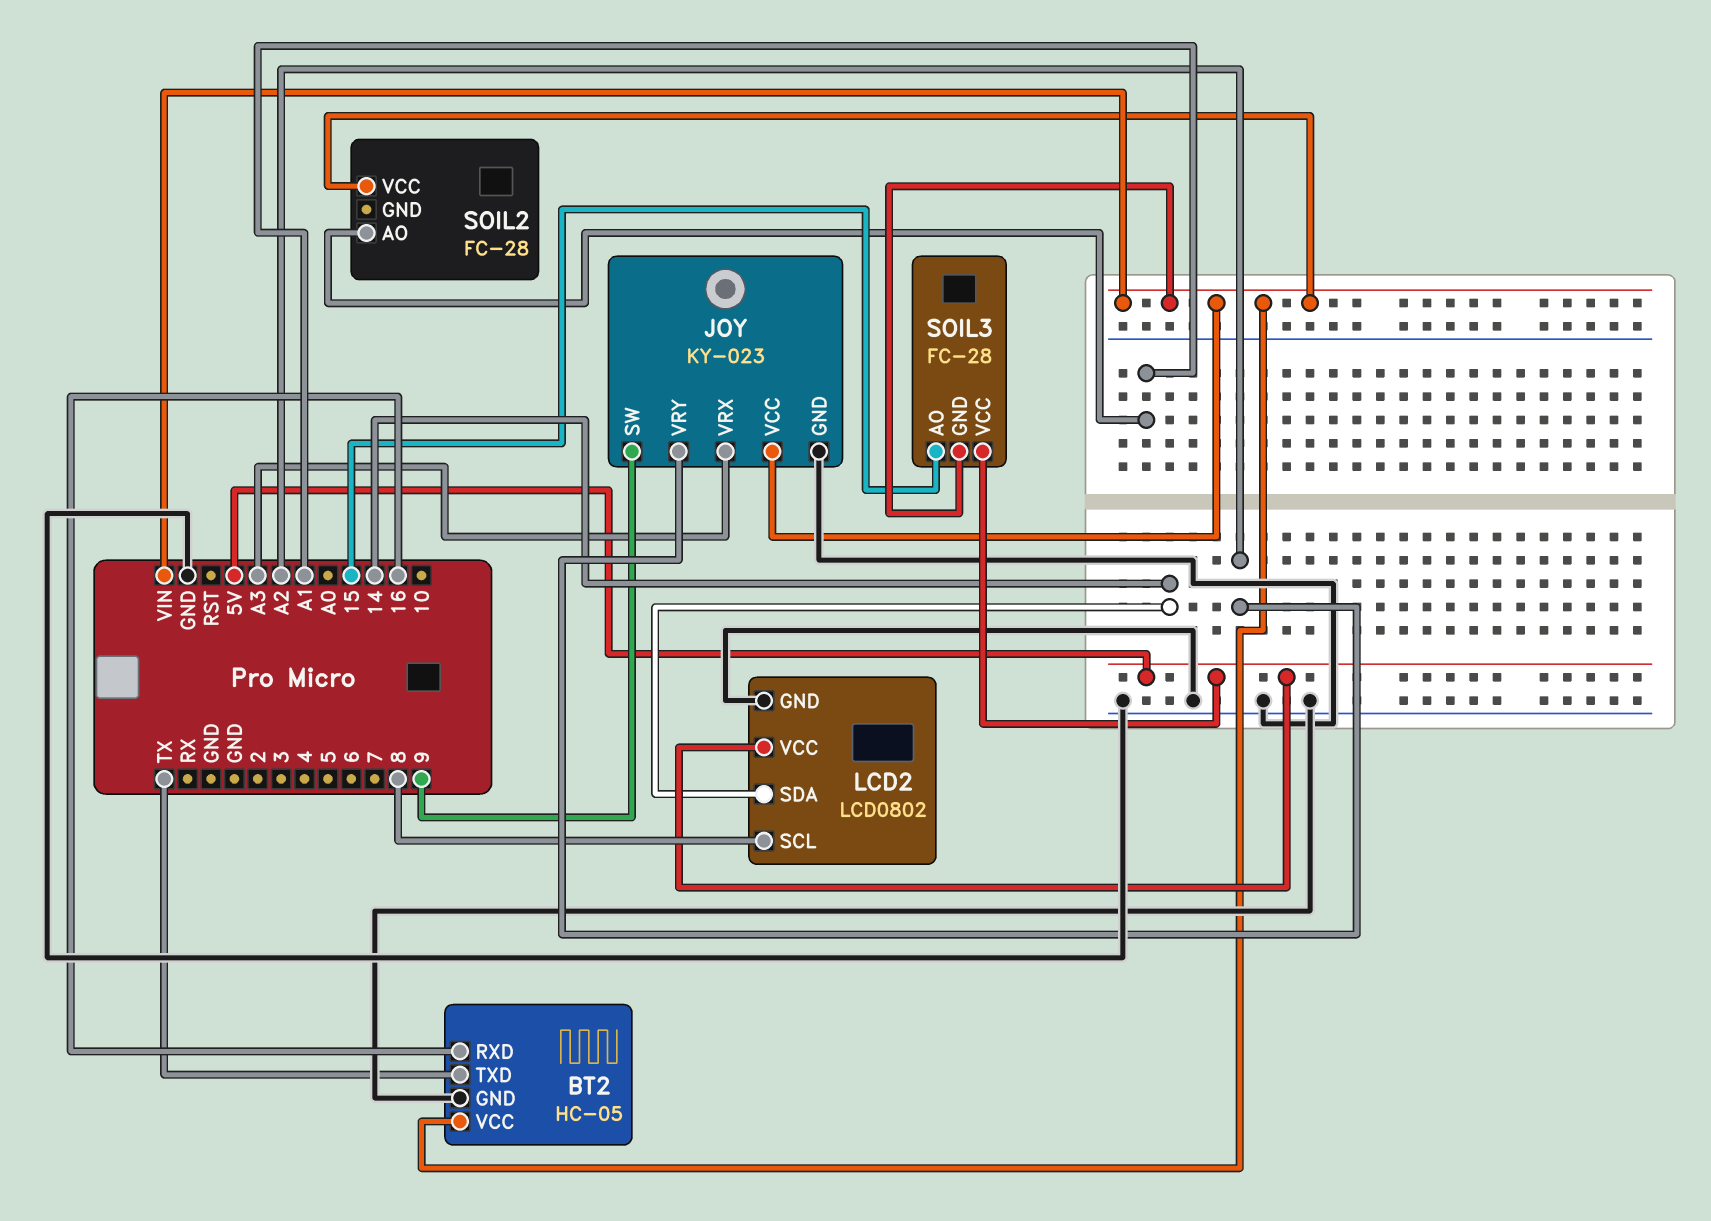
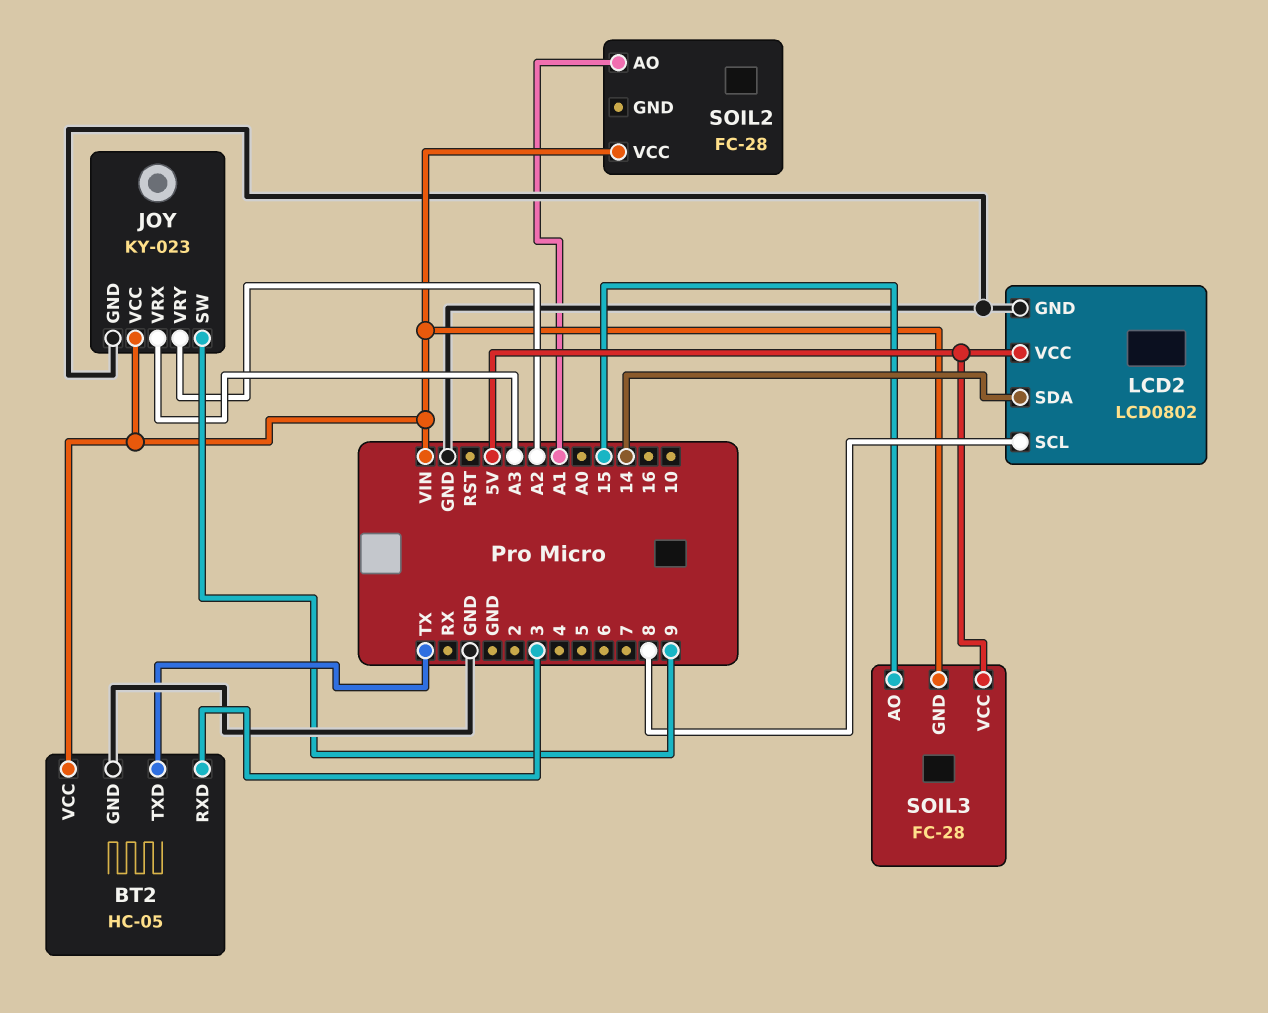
BT2 pin RXD: 16 -> 3

